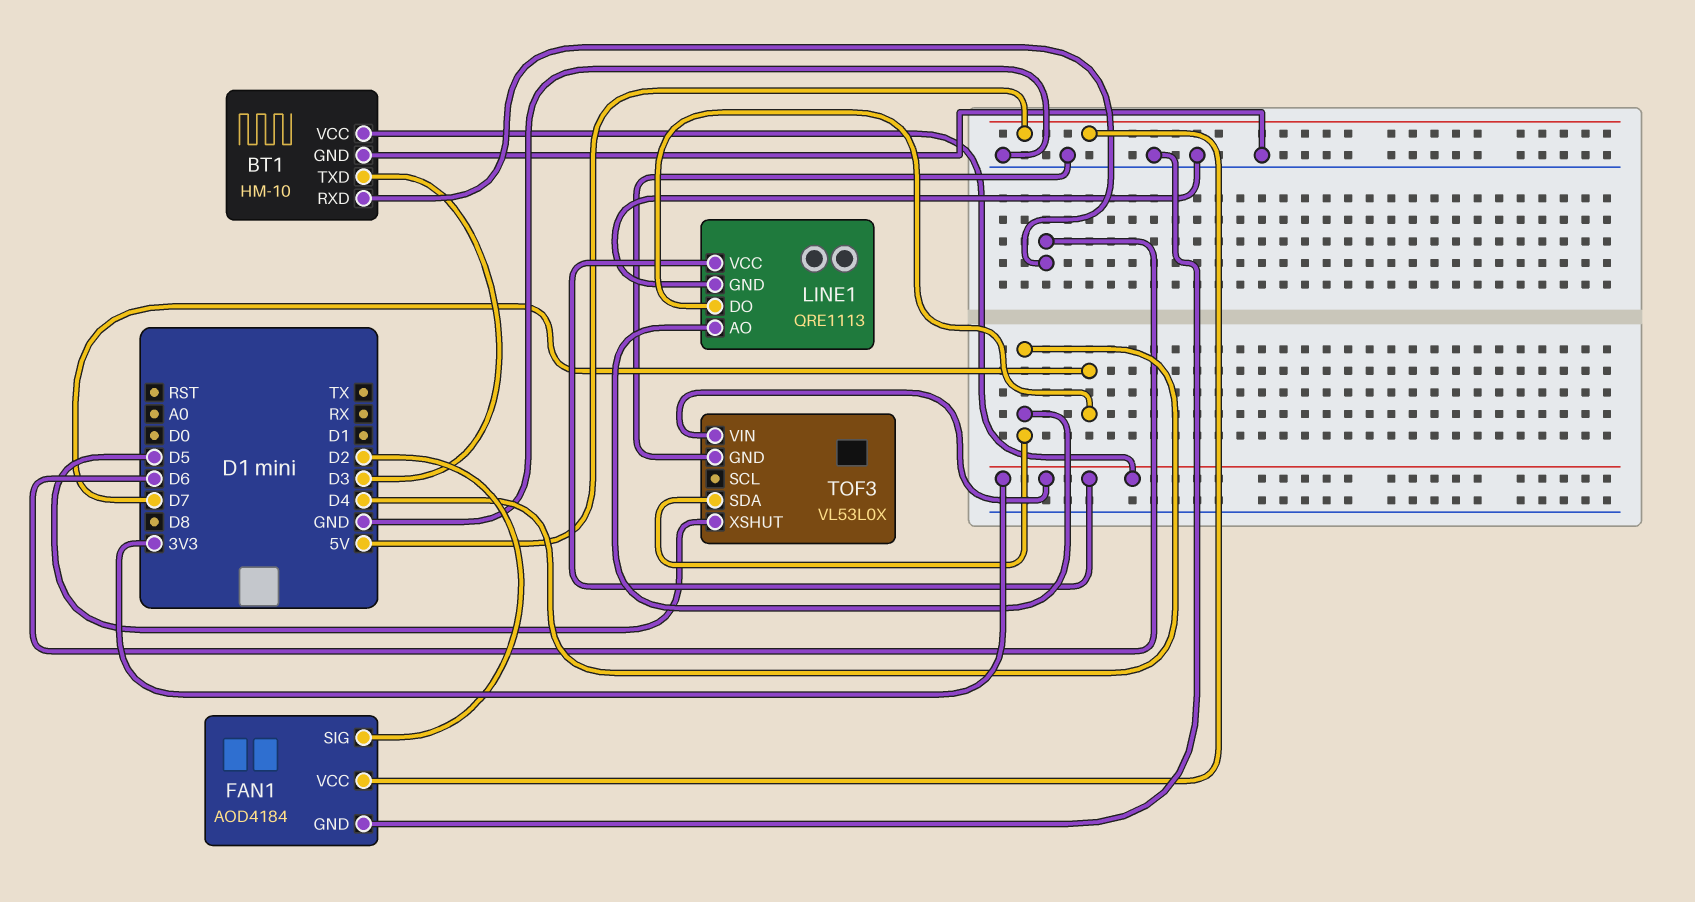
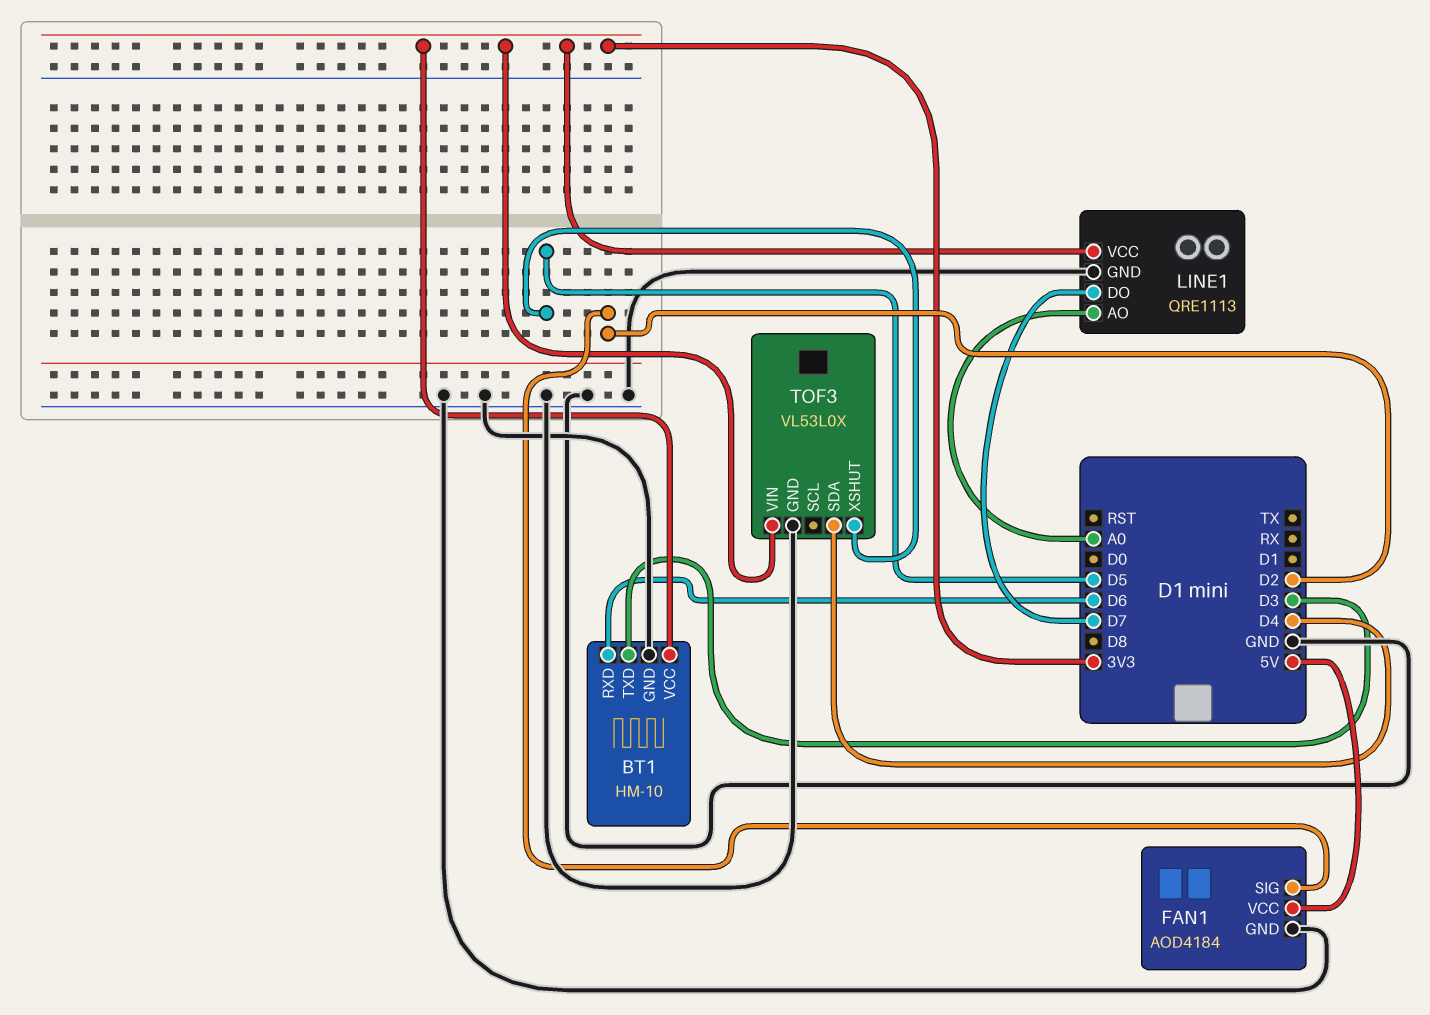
LINE1 pin AO: D4 -> A0

